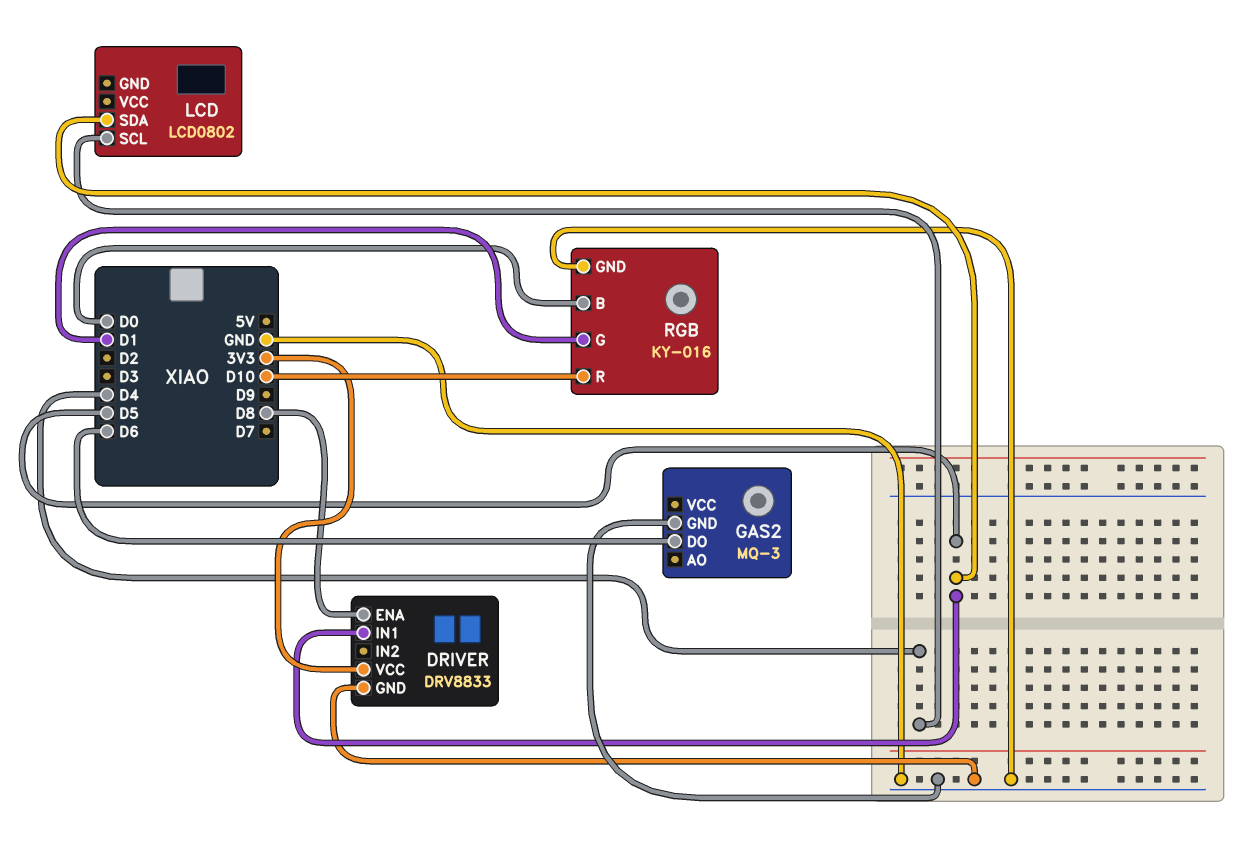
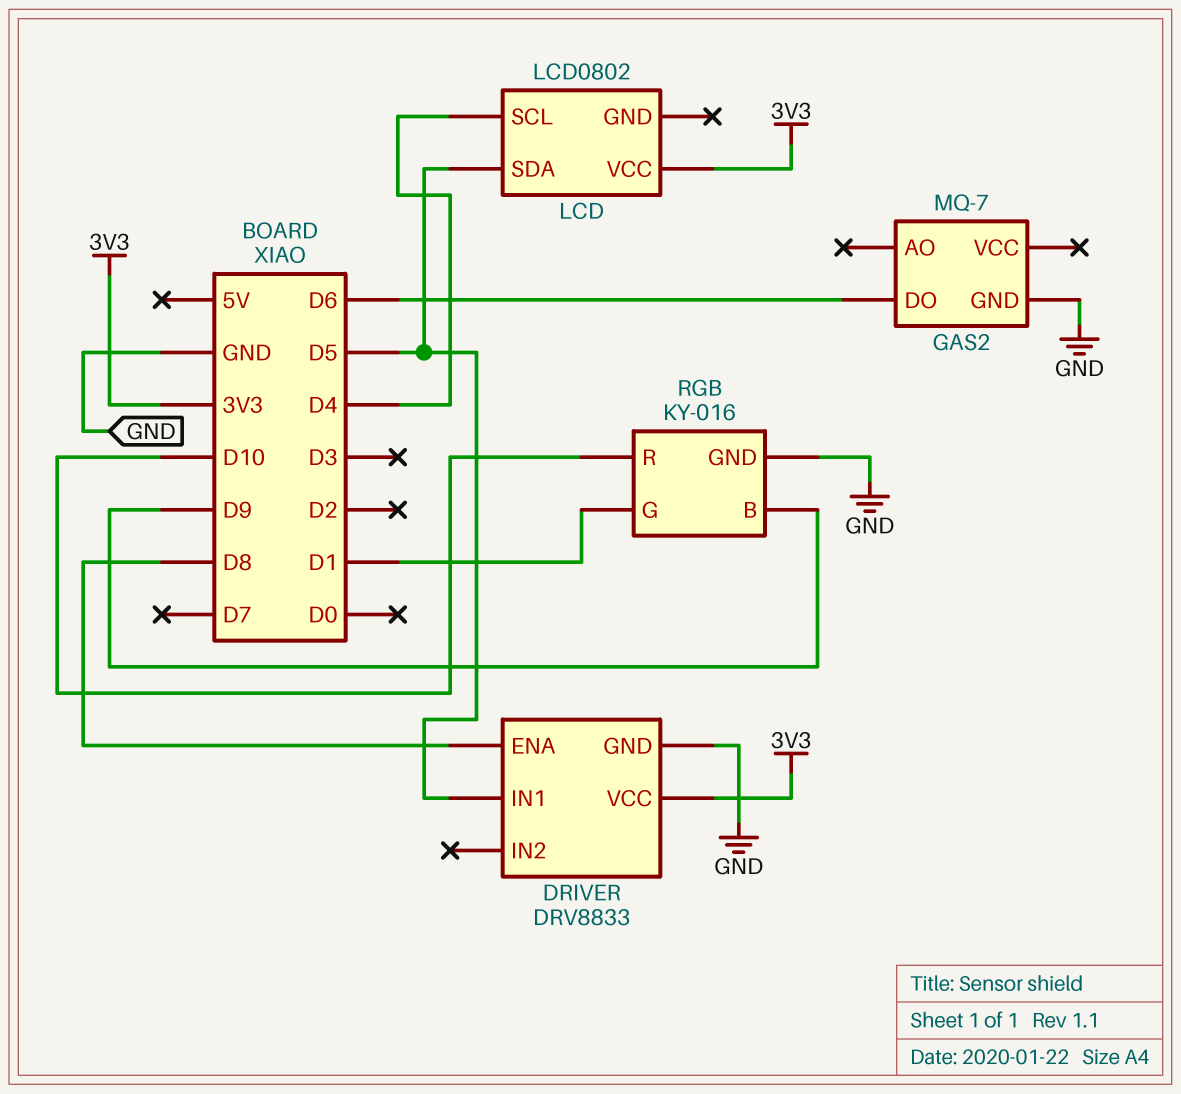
GAS2: MQ-3 -> MQ-7
LCD pin VCC: none -> 3V3
RGB pin B: D0 -> D9

